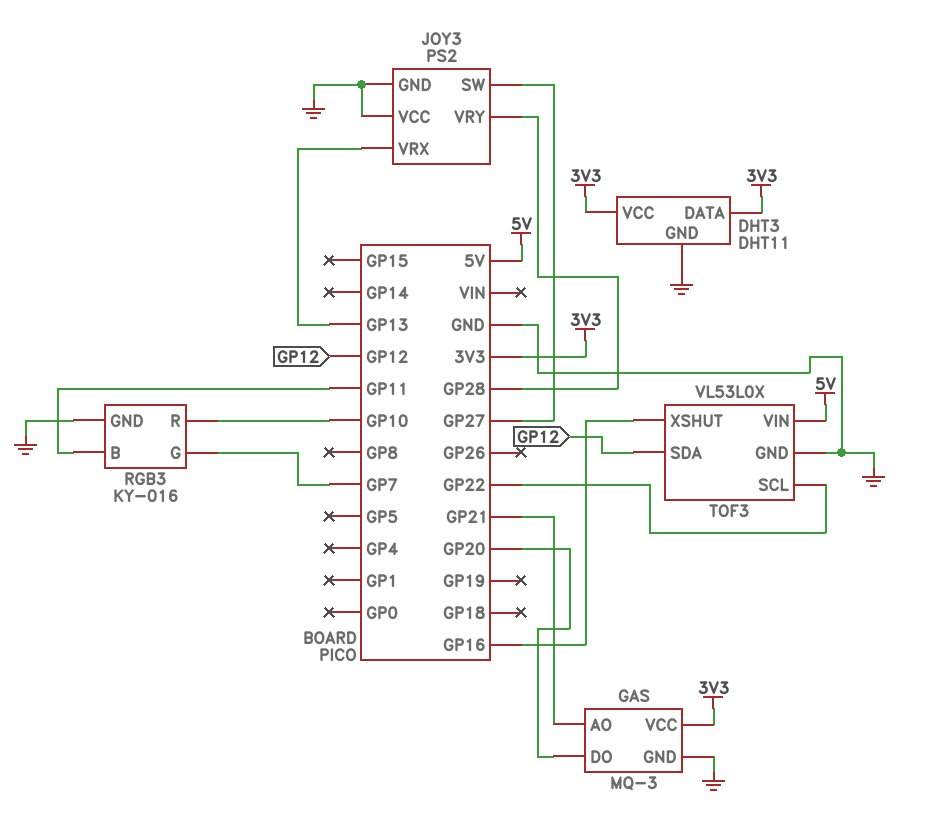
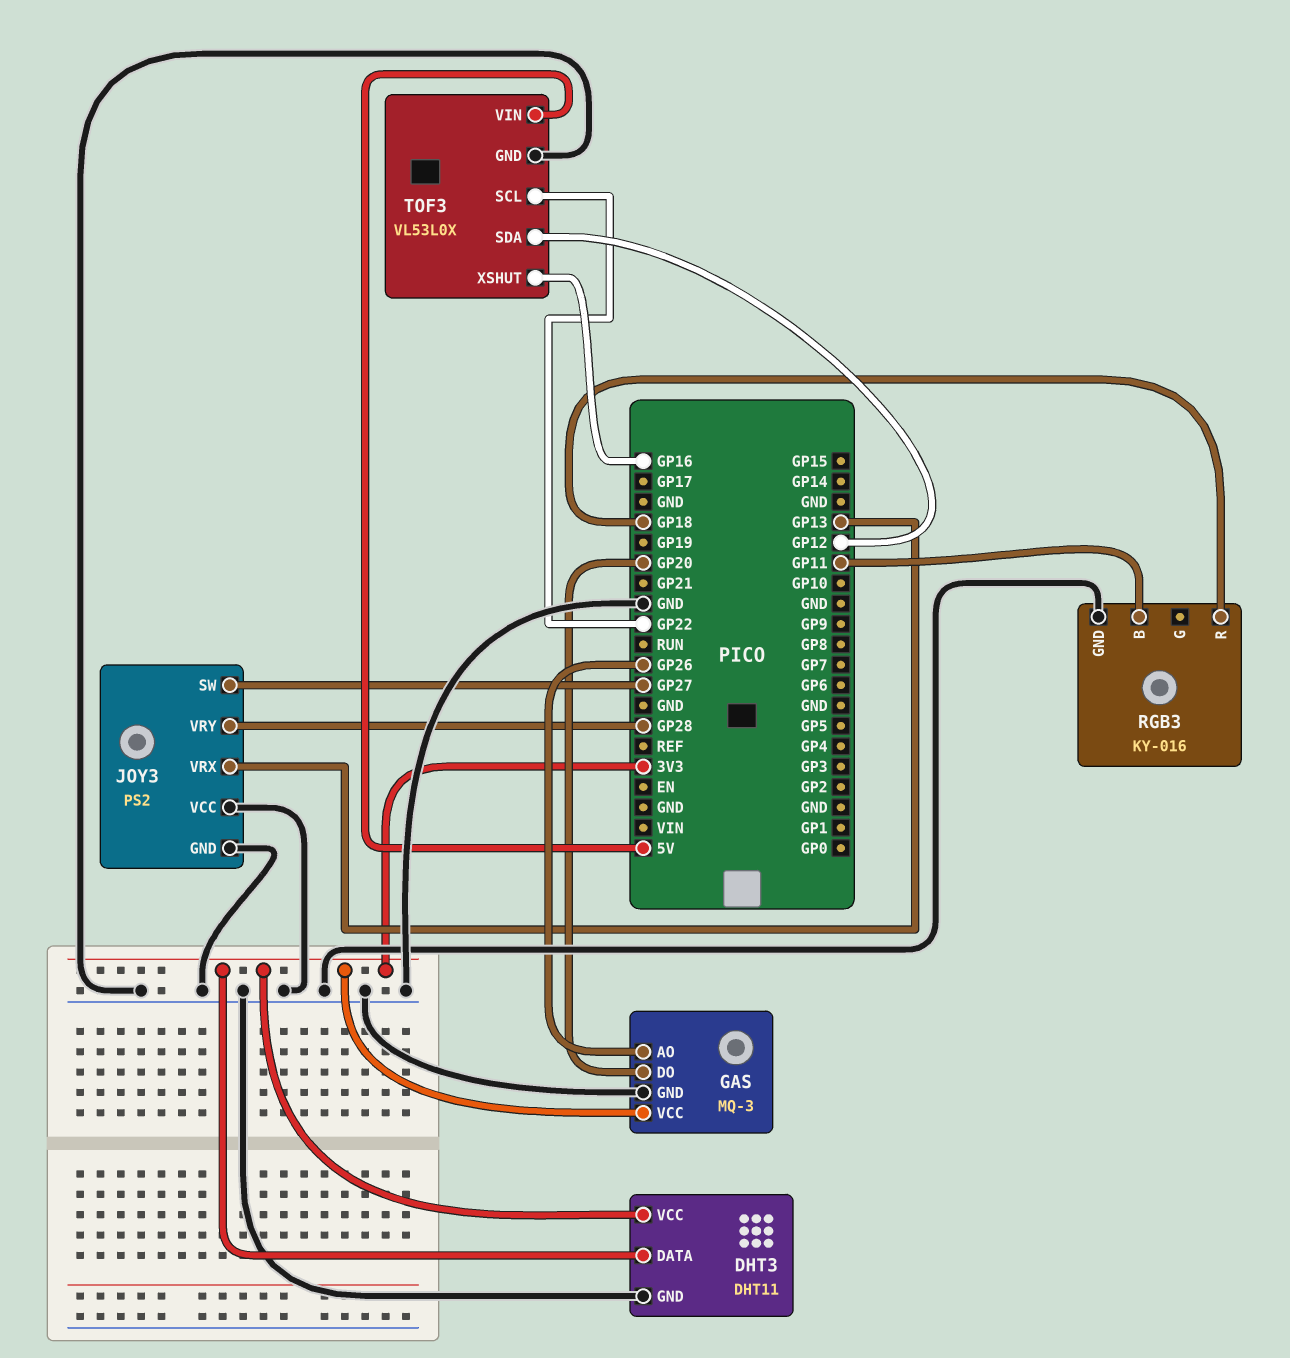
GAS pin AO: GP21 -> GP26
RGB3 pin G: GP7 -> none
RGB3 pin R: GP10 -> GP18

